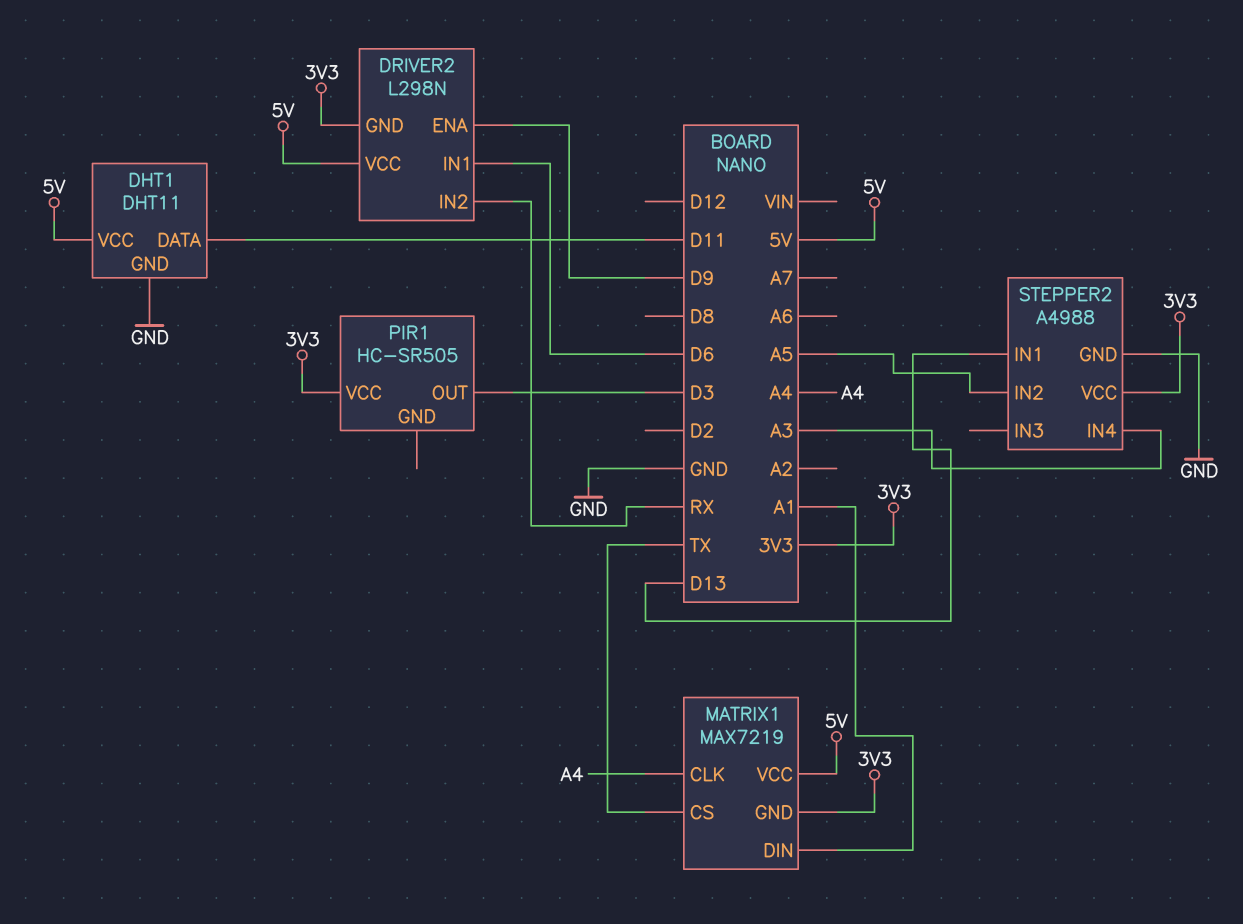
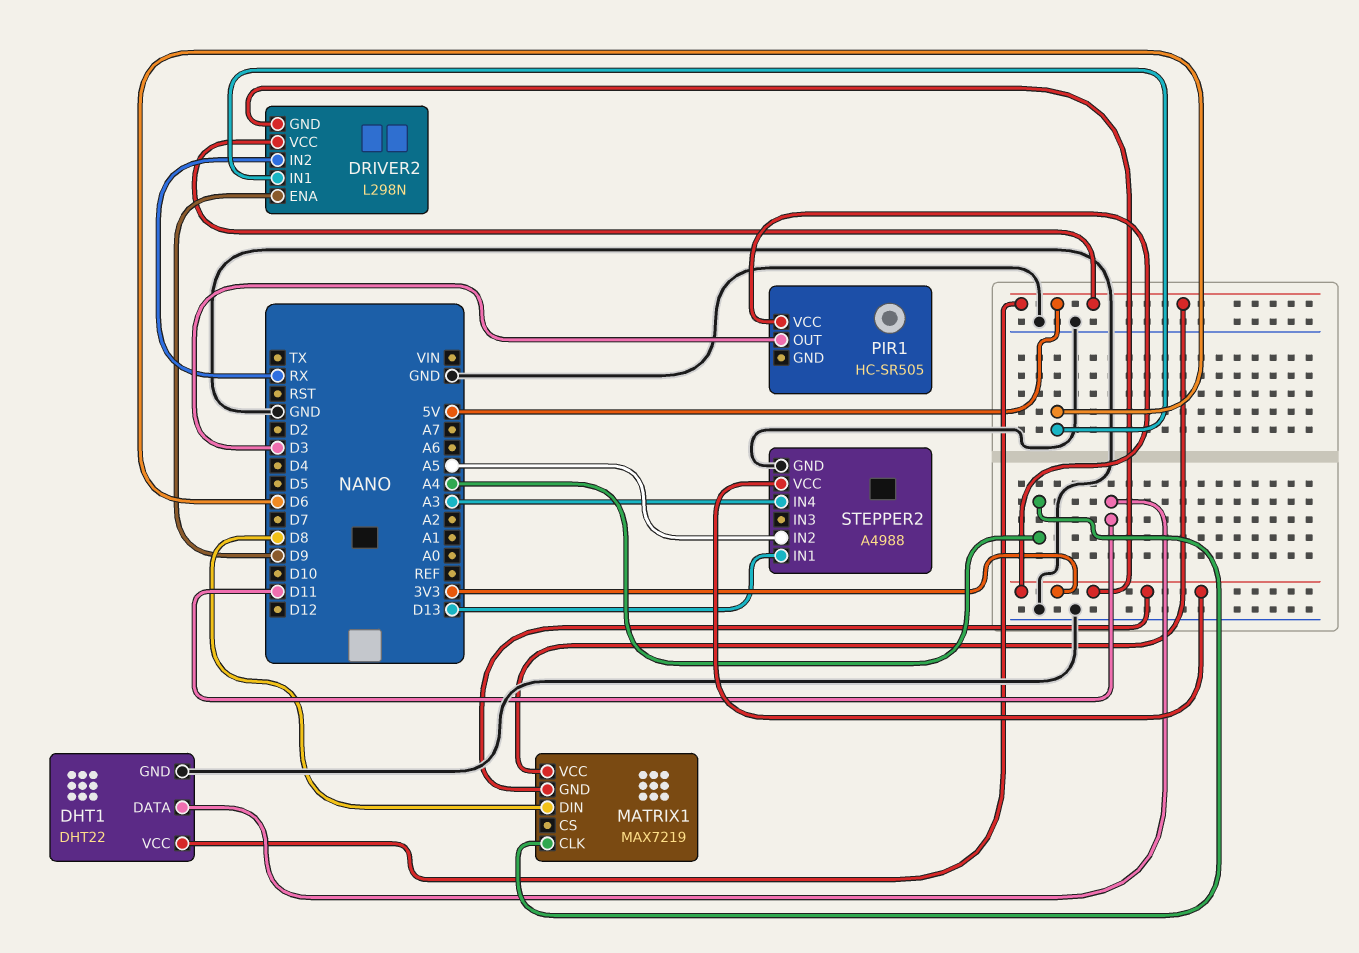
DHT1: DHT11 -> DHT22
MATRIX1 pin CS: TX -> none
MATRIX1 pin DIN: A1 -> D8

